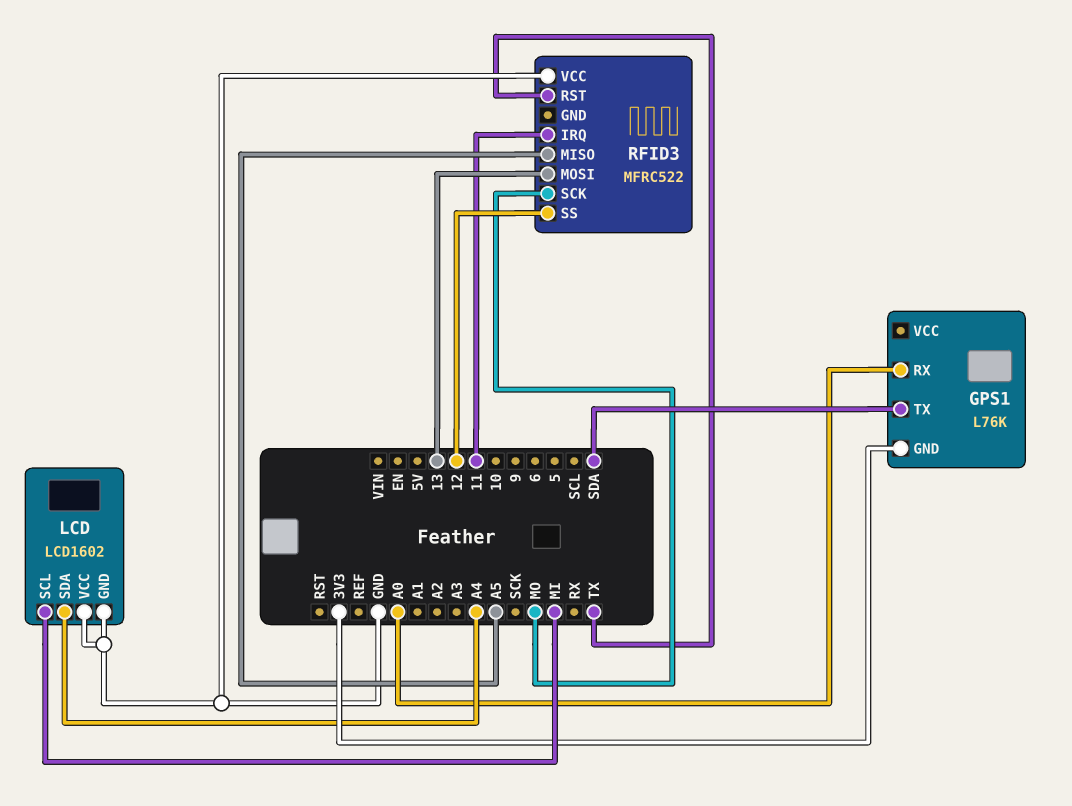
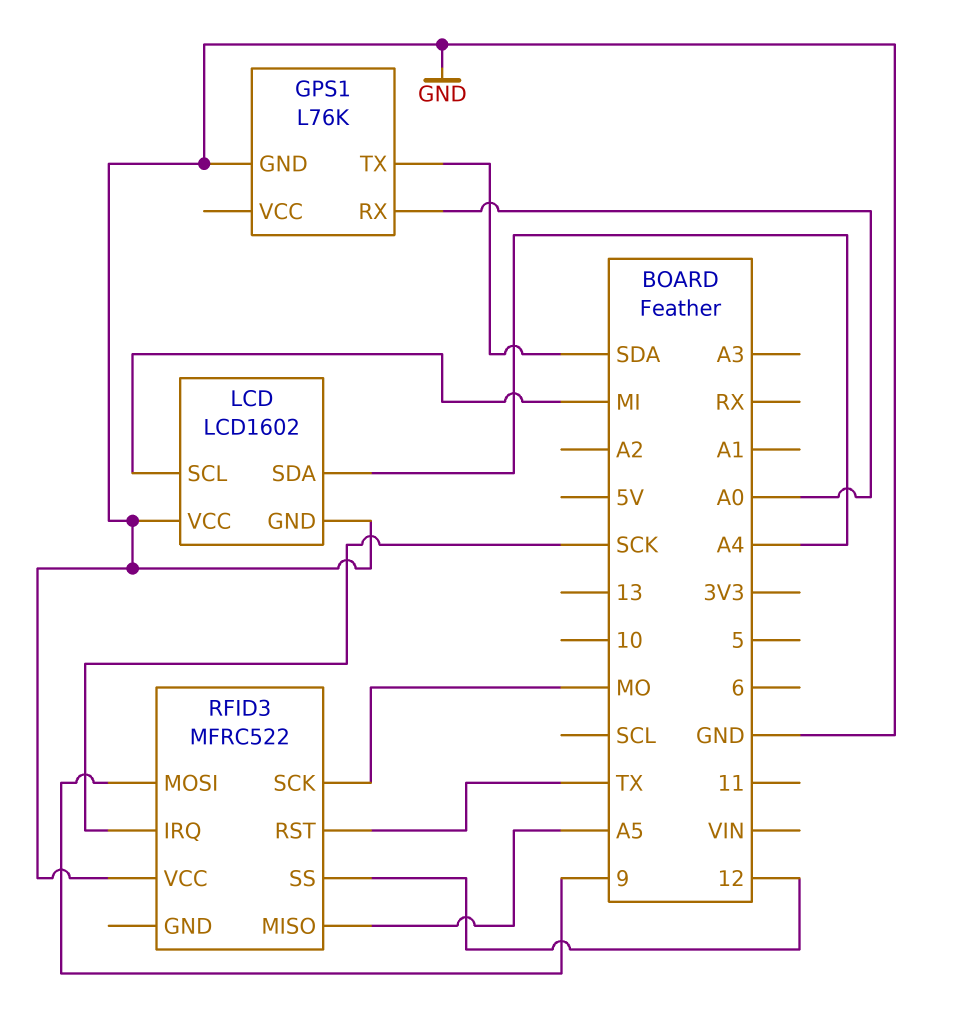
GPS1 pin GND: 3V3 -> GND
RFID3 pin IRQ: 11 -> SCK
RFID3 pin MOSI: 13 -> 9

